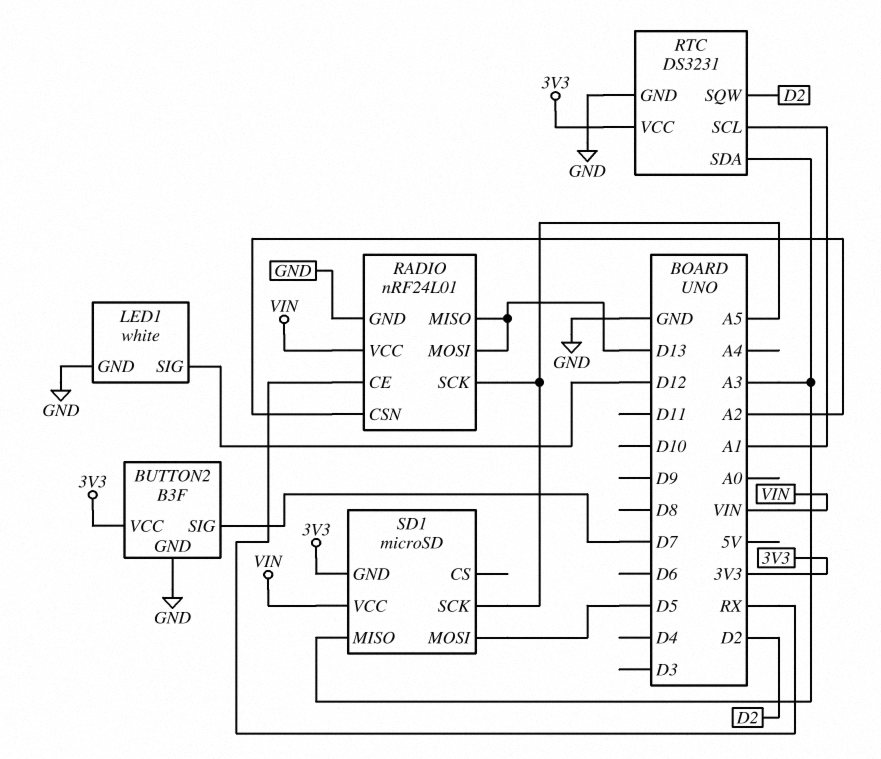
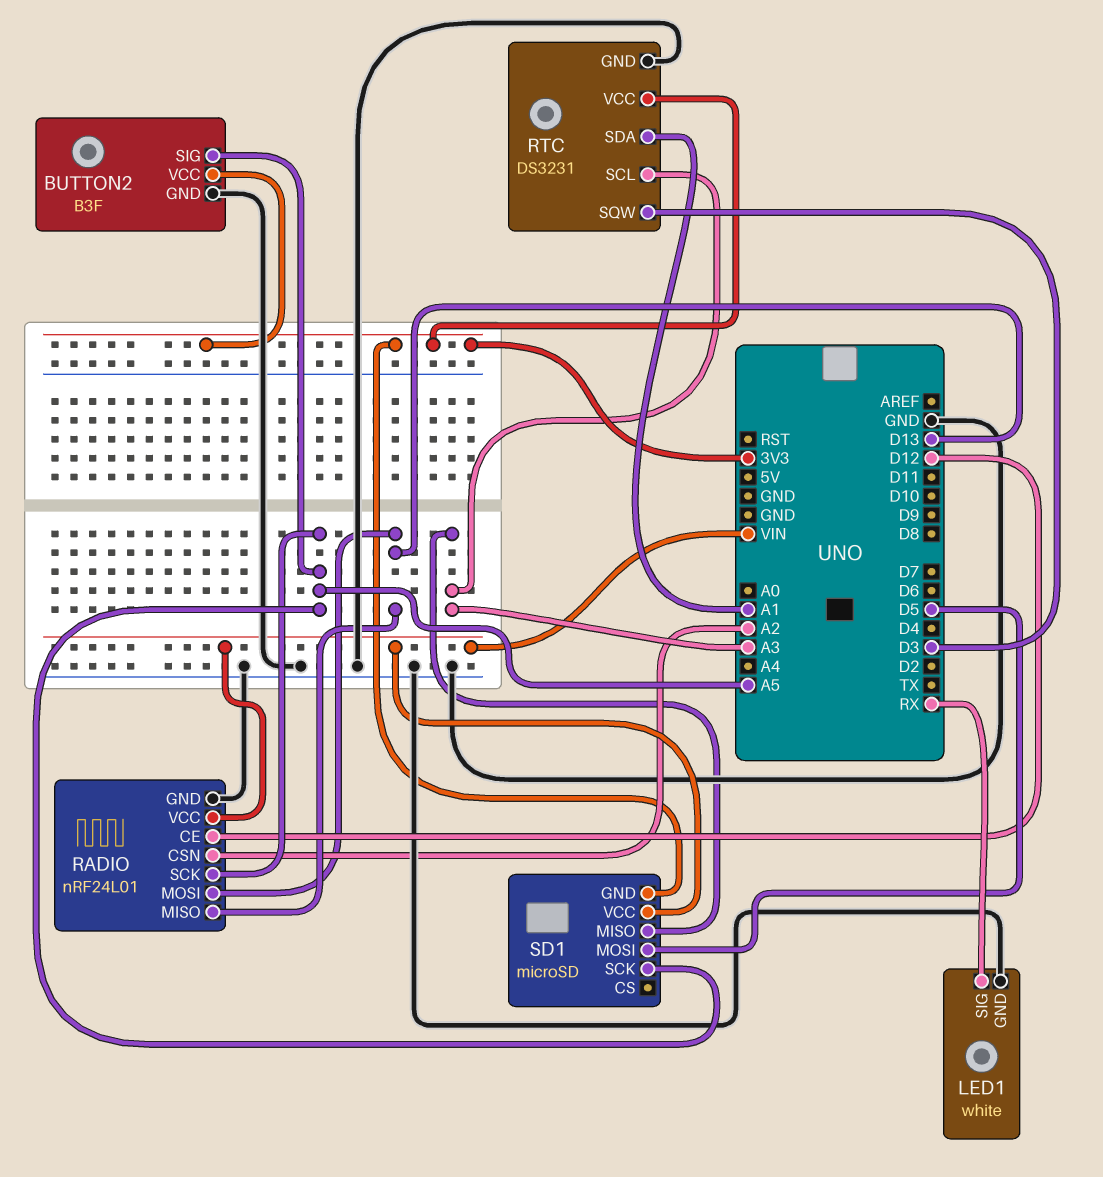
BUTTON2 pin SIG: D7 -> A5
LED1 pin SIG: D12 -> RX
RADIO pin CE: RX -> D12
RTC pin SCL: A1 -> A3
RTC pin SDA: A3 -> A1
RTC pin SQW: D2 -> D3

